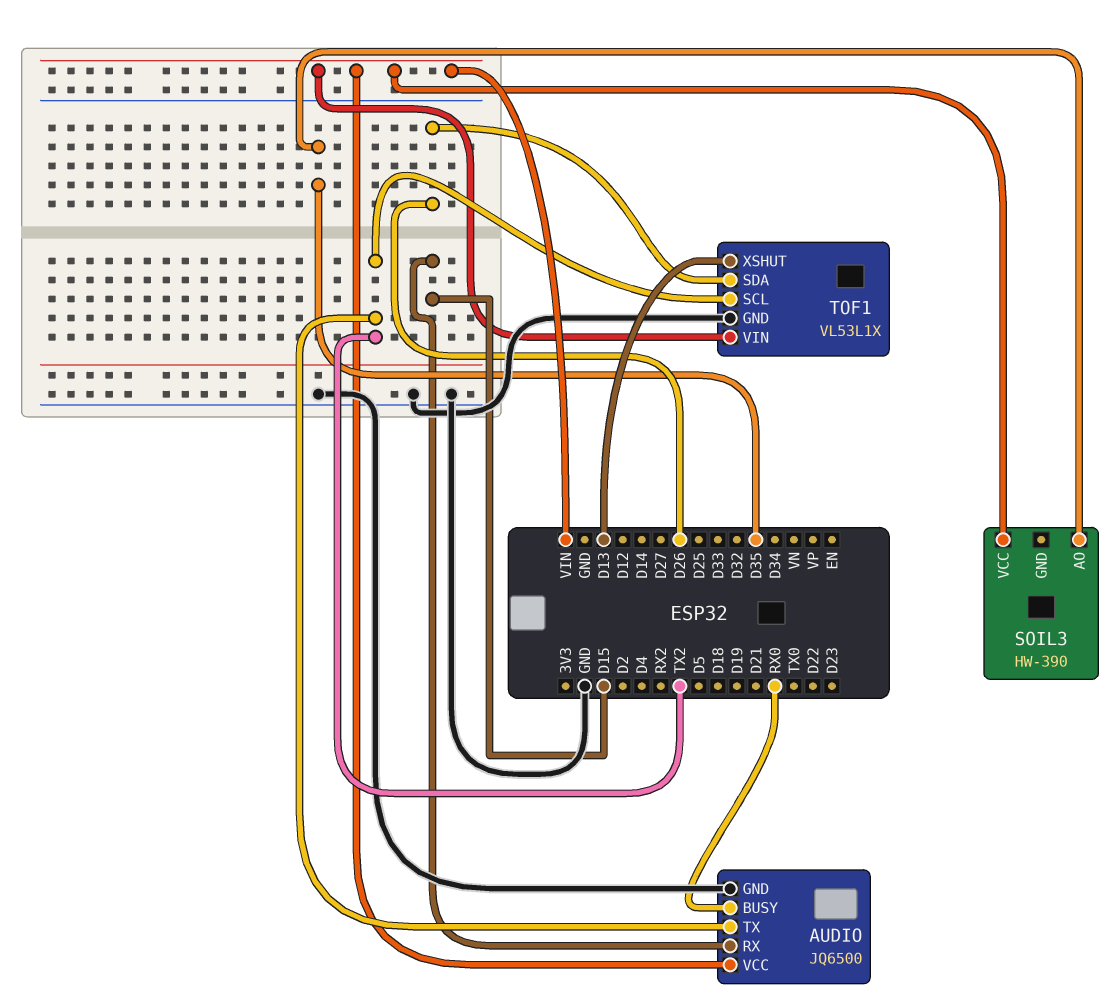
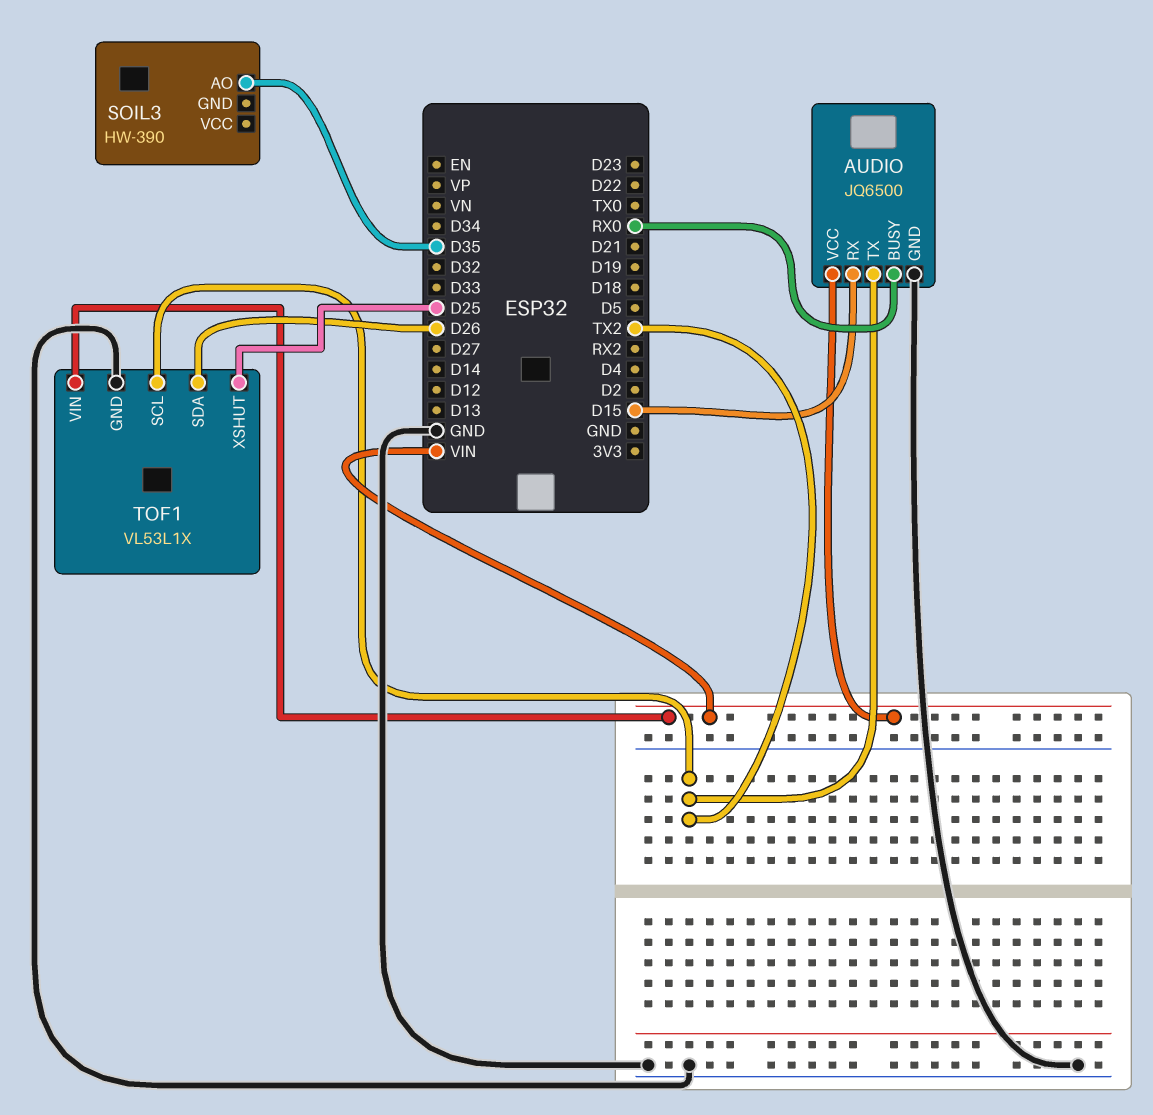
SOIL3 pin VCC: VIN -> none
TOF1 pin XSHUT: D13 -> D25

